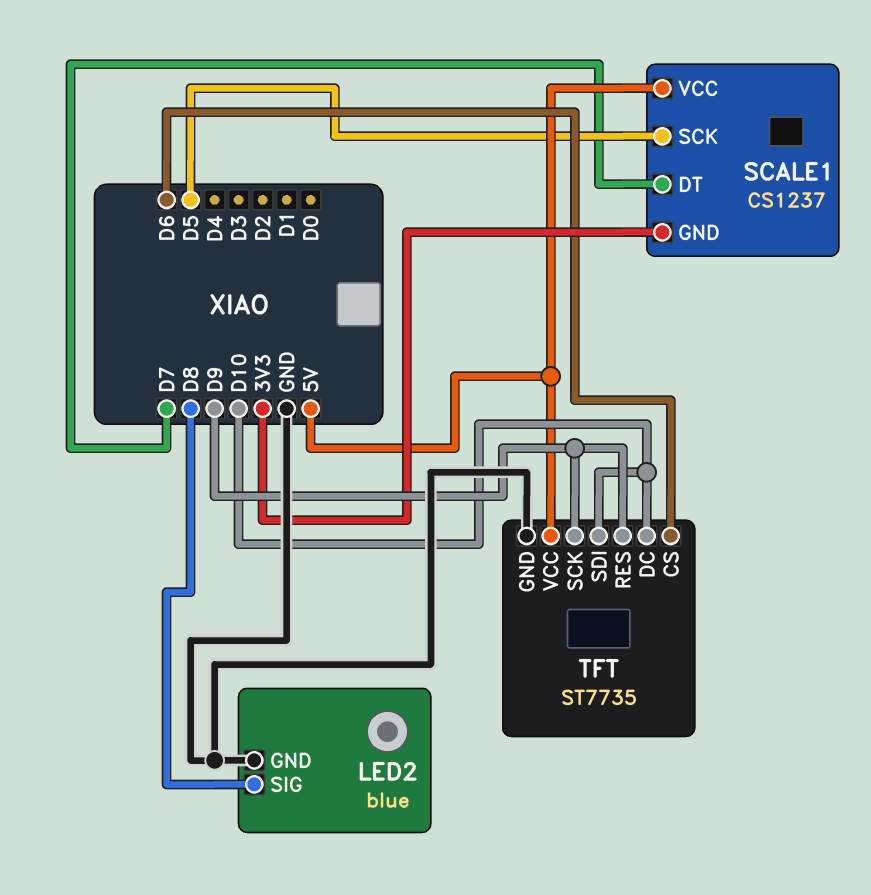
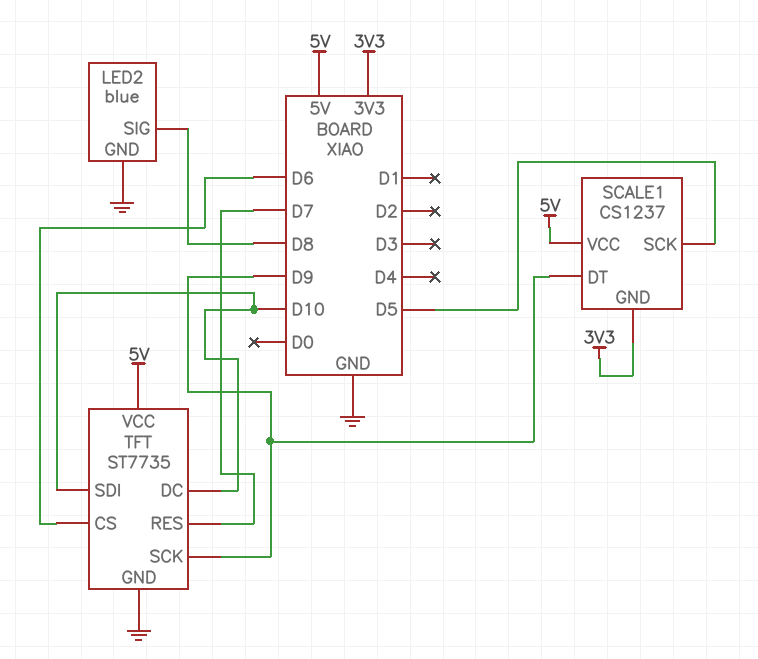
SCALE1 pin DT: D7 -> D9
TFT pin RES: D9 -> D7

